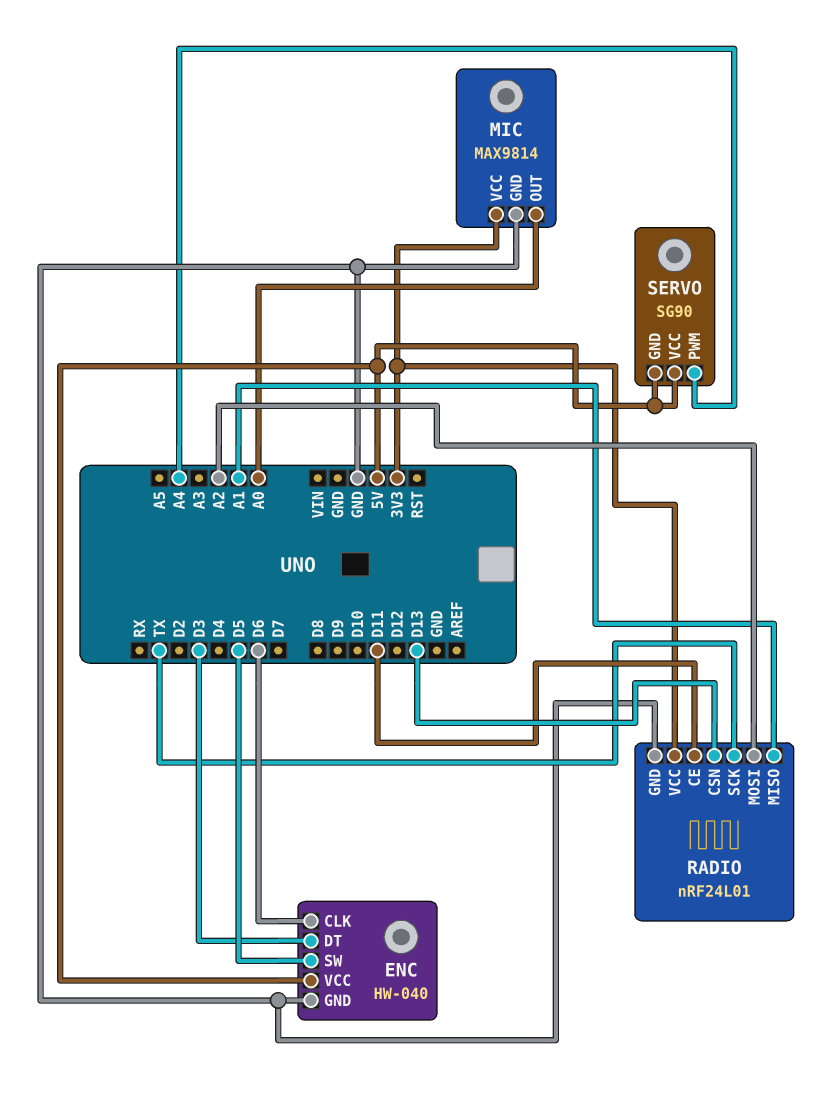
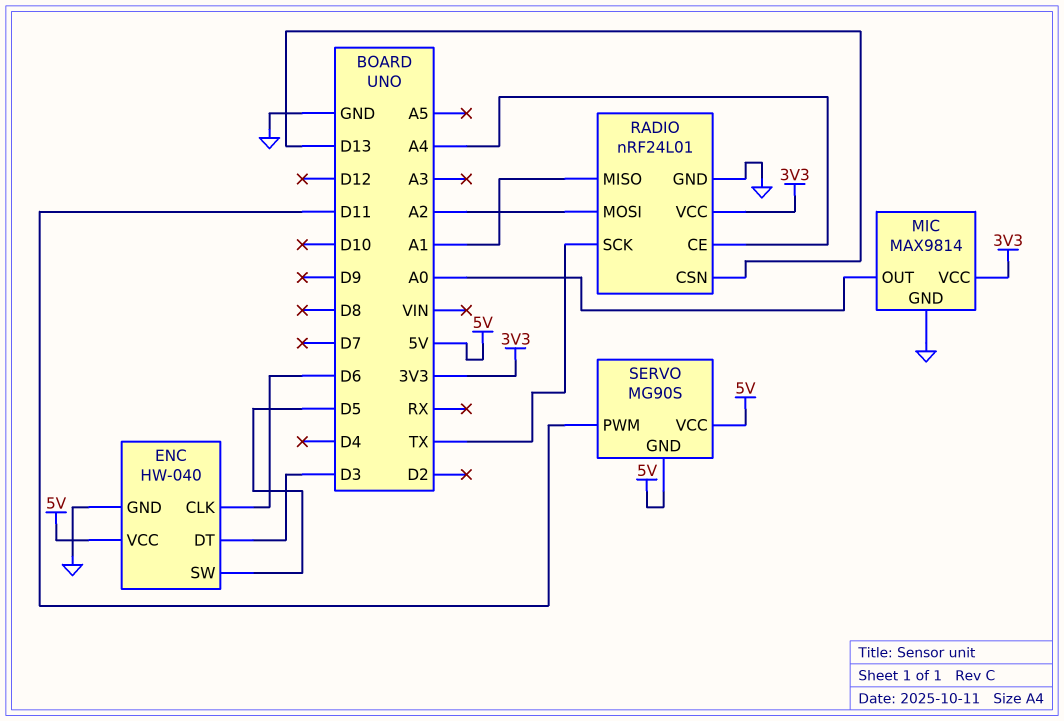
RADIO pin CE: D11 -> A4
SERVO: SG90 -> MG90S
SERVO pin PWM: A4 -> D11

